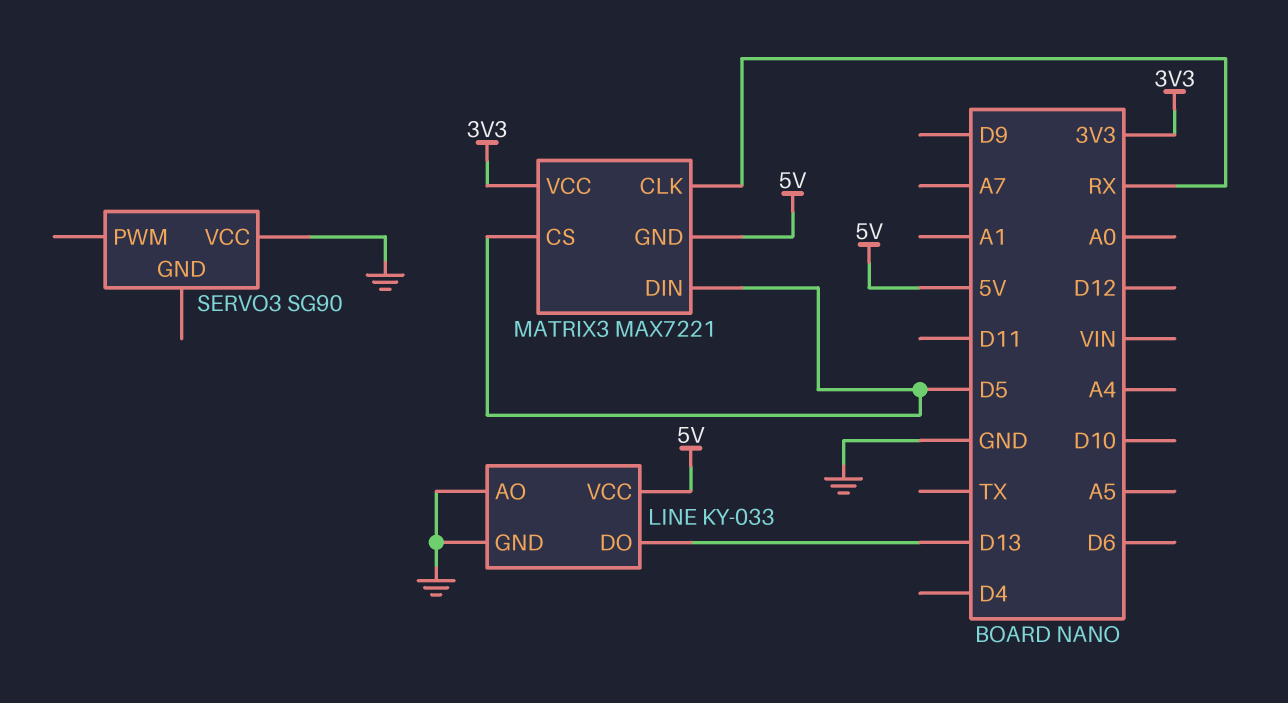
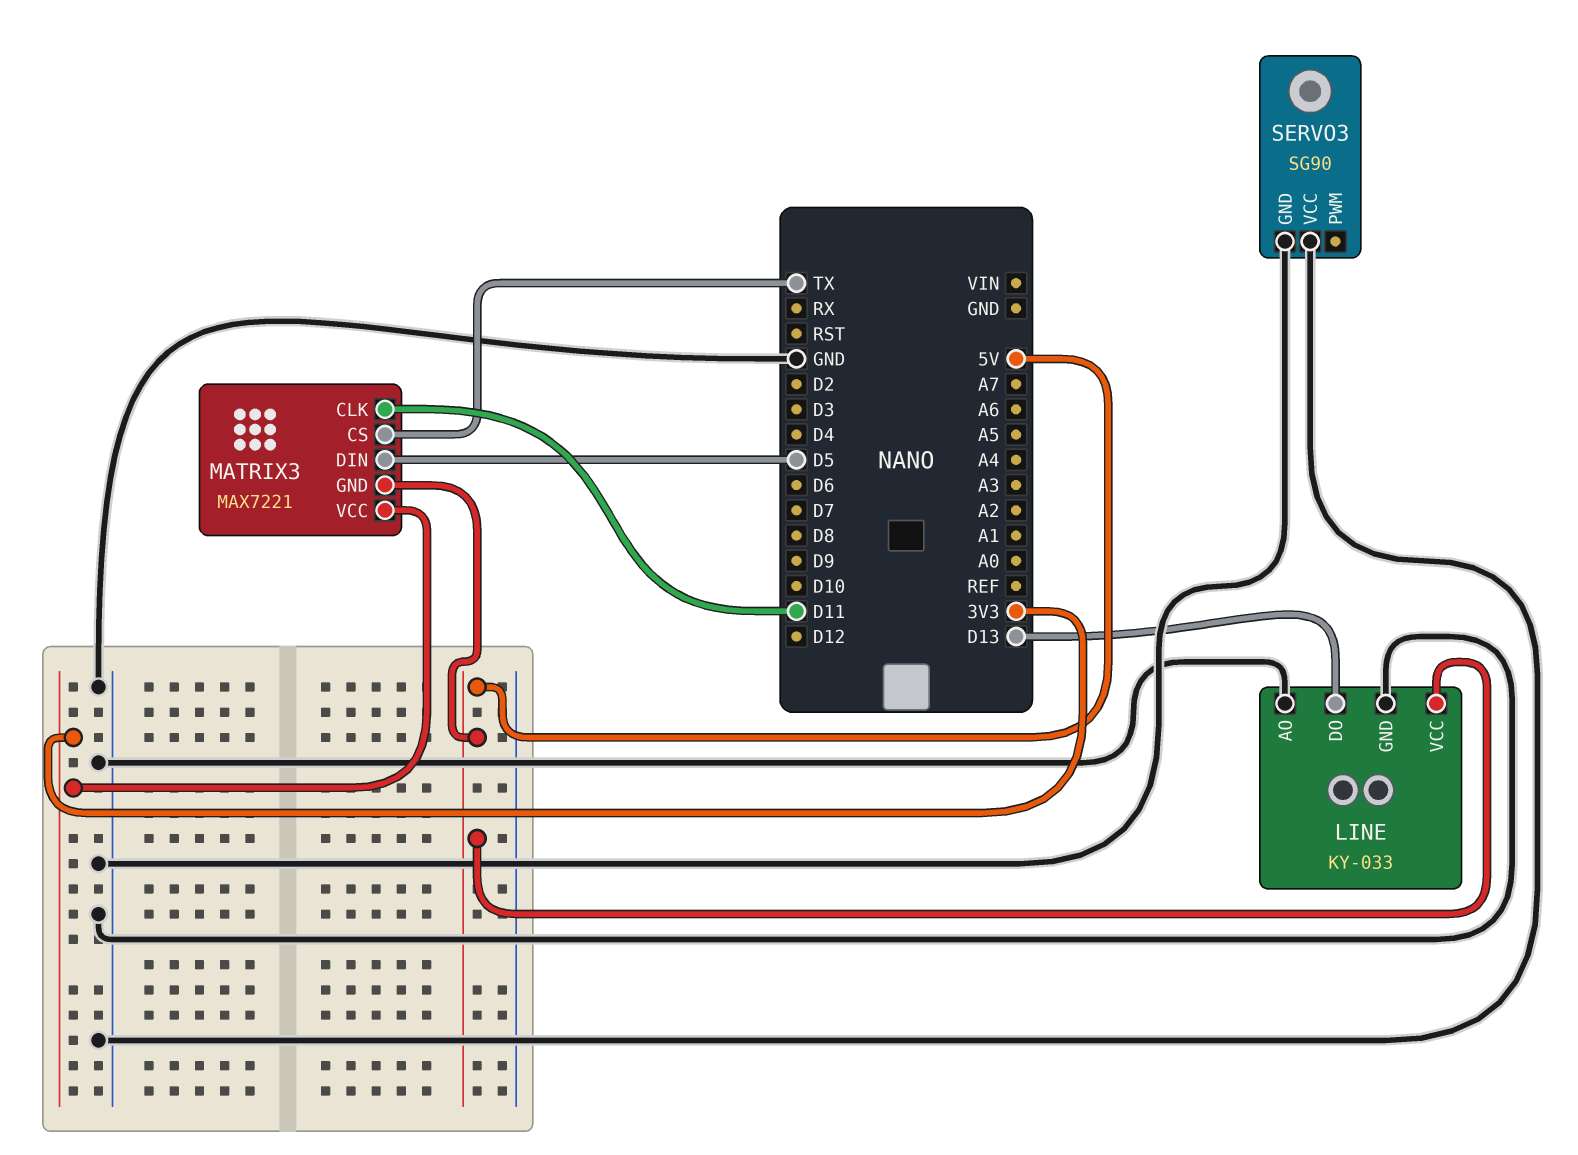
MATRIX3 pin CLK: RX -> D11
MATRIX3 pin CS: D5 -> TX
SERVO3 pin GND: none -> GND

